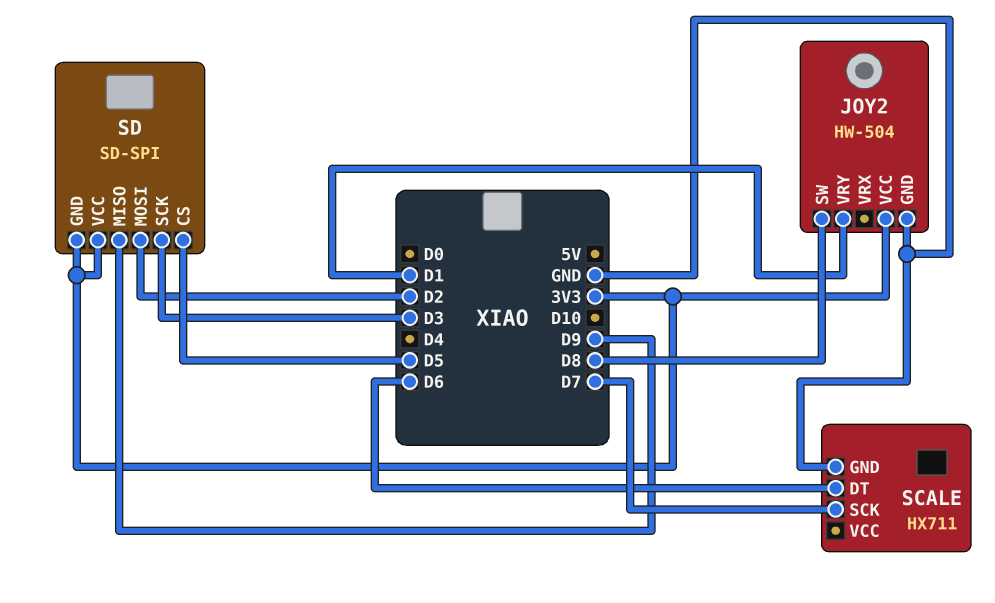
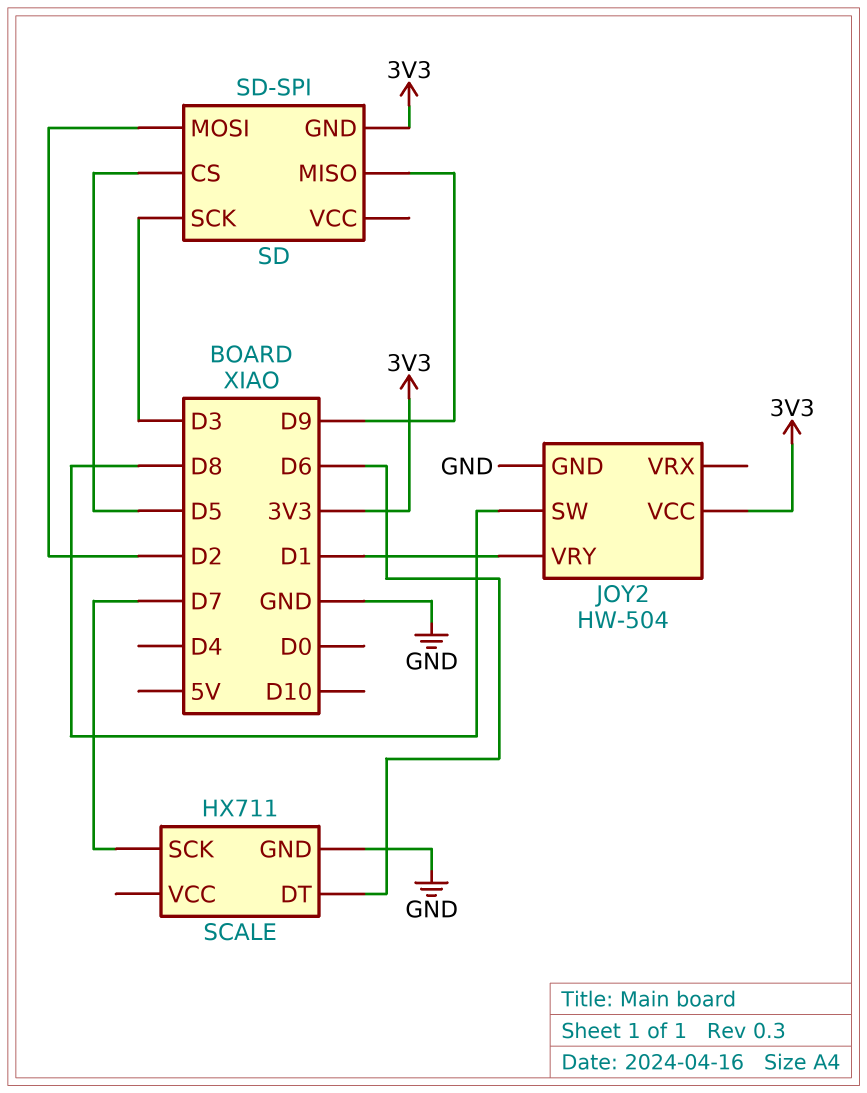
SD pin VCC: 3V3 -> none

